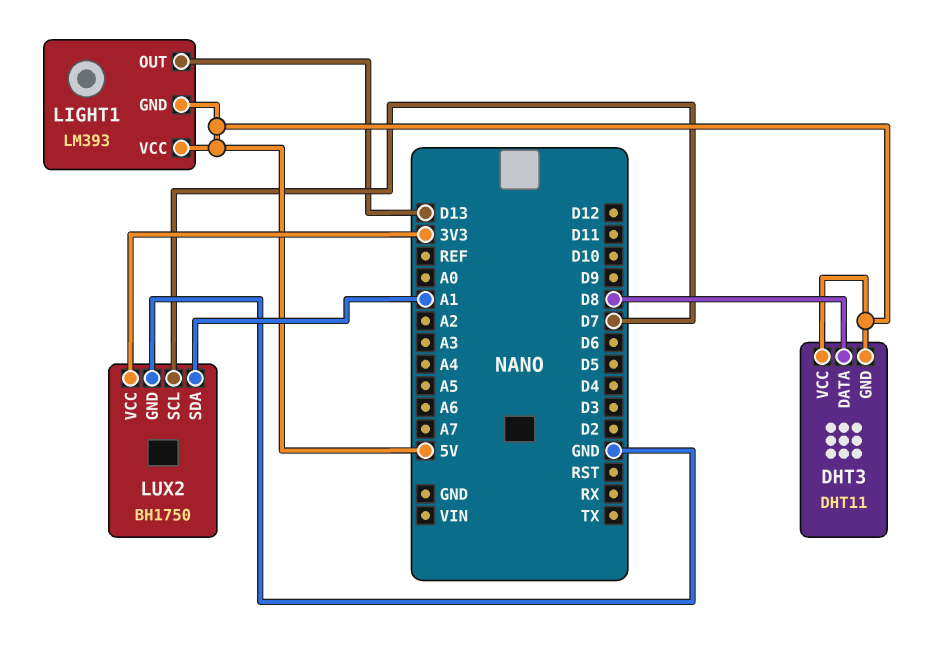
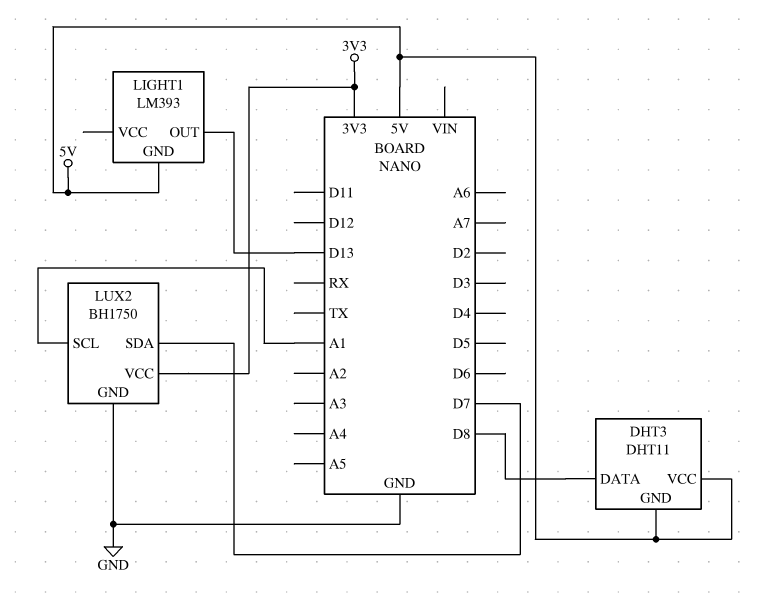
LIGHT1 pin VCC: 5V -> none
LUX2 pin SCL: D7 -> A1
LUX2 pin SDA: A1 -> D7

